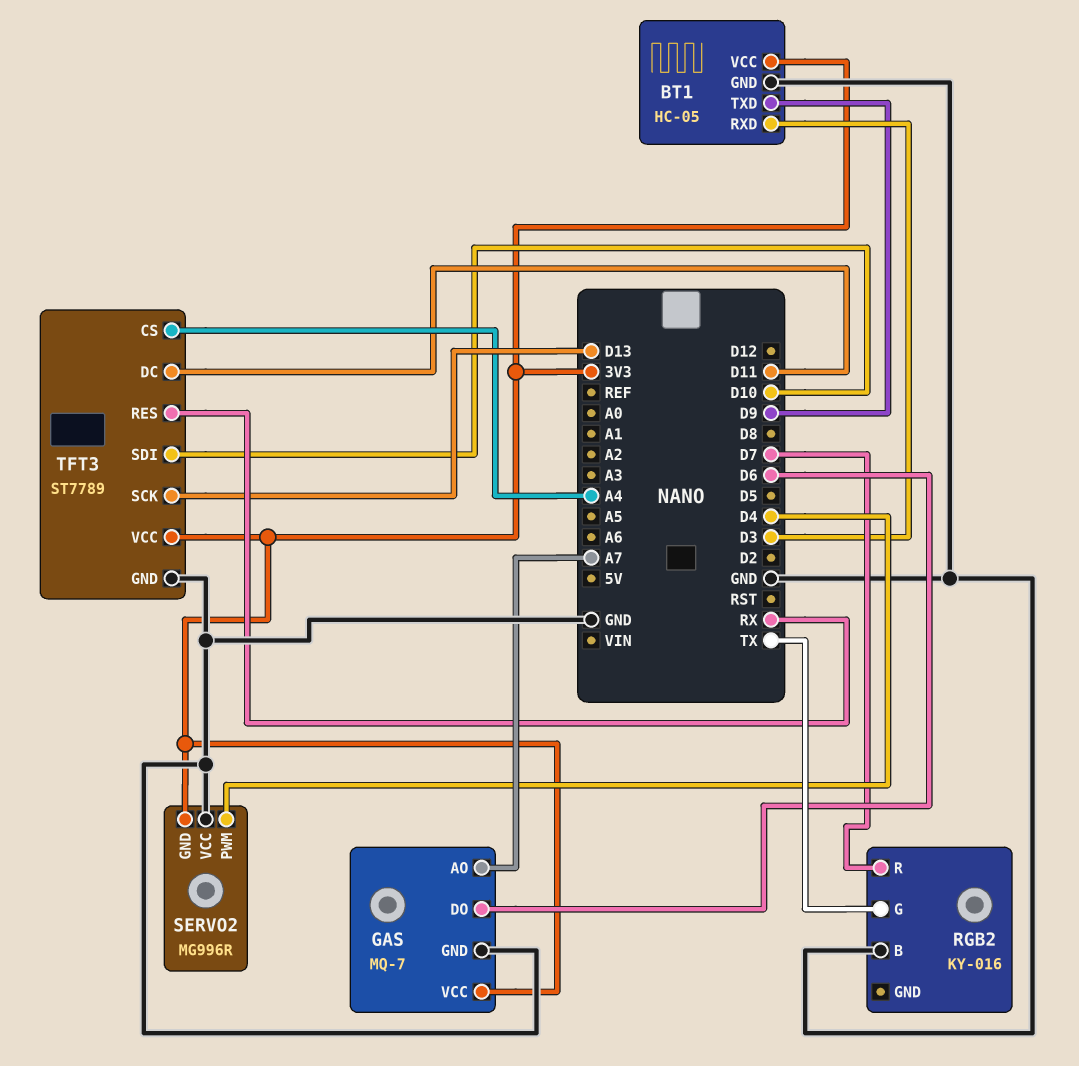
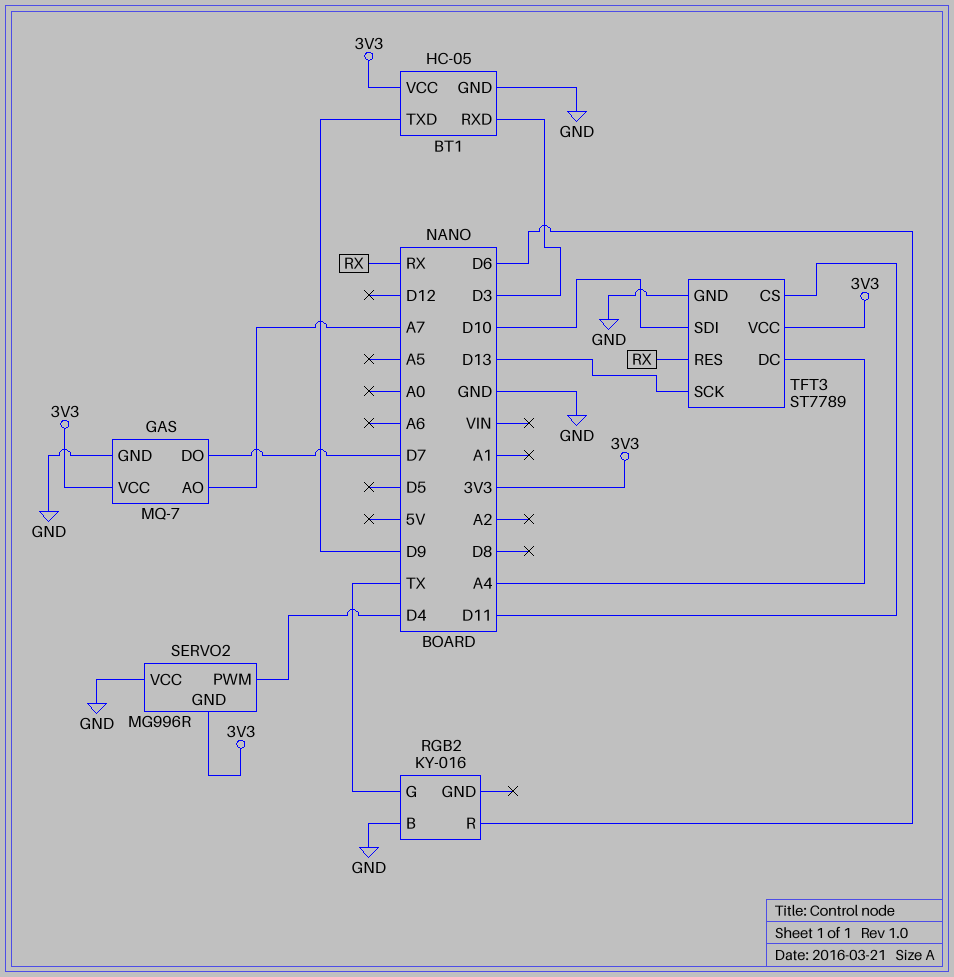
GAS pin DO: D6 -> D7
RGB2 pin R: D7 -> D6
TFT3 pin CS: A4 -> D11
TFT3 pin DC: D11 -> A4

